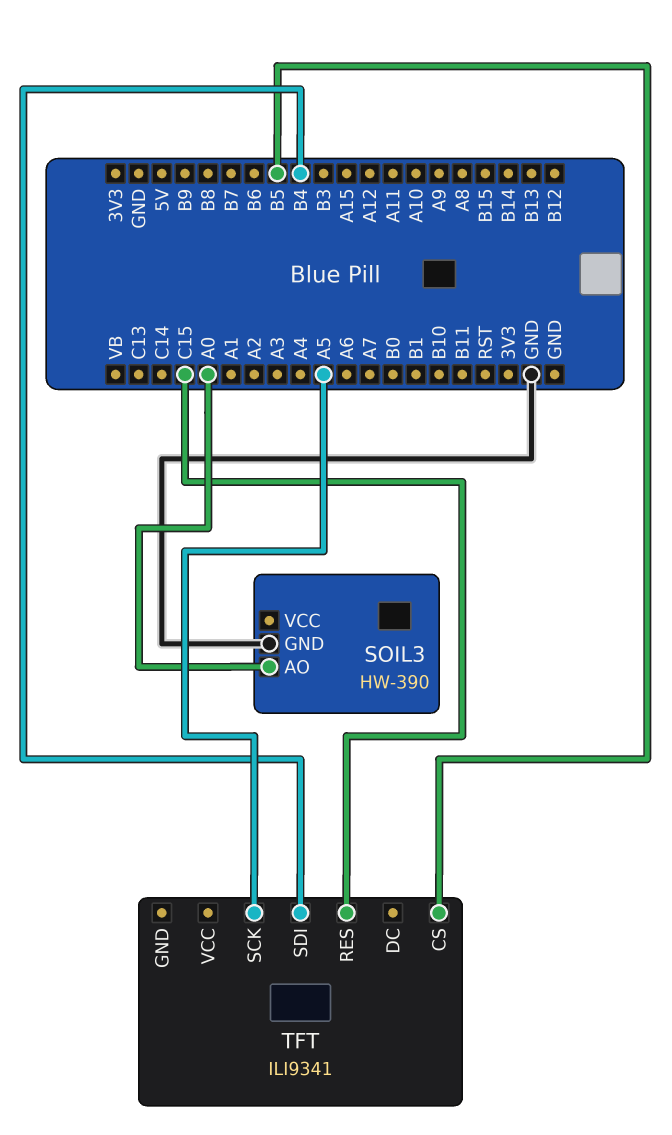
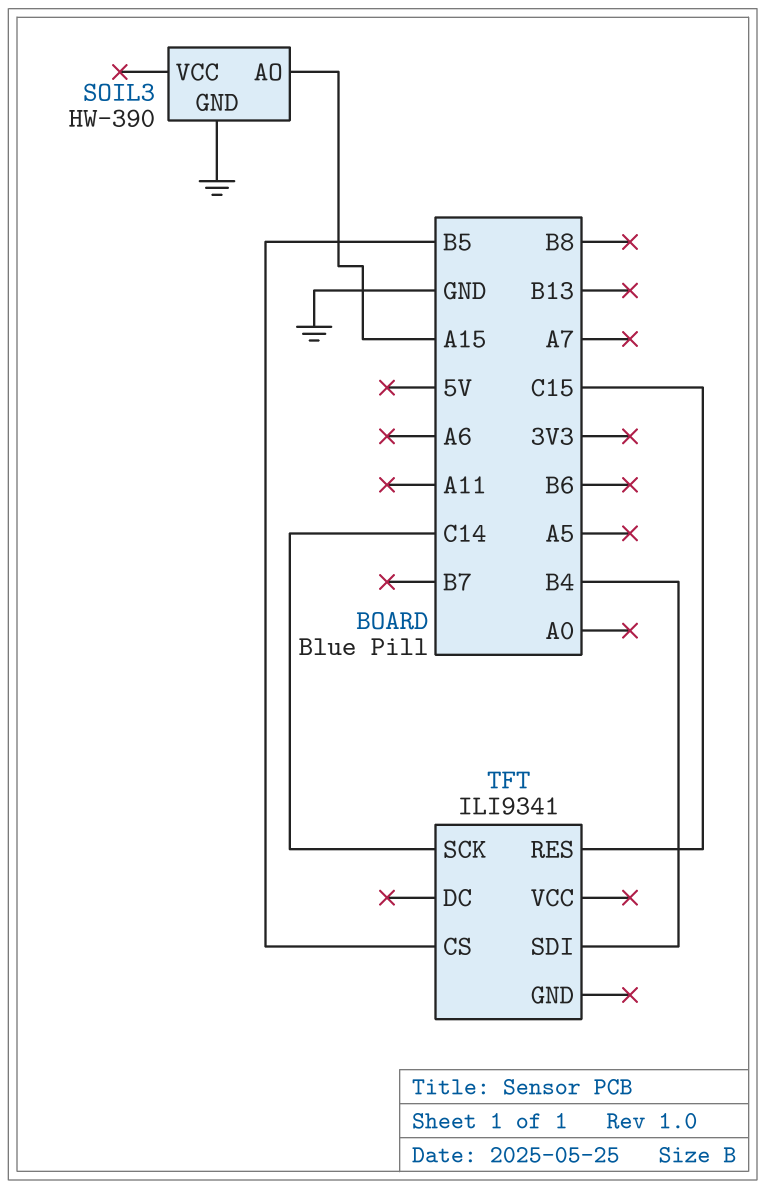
SOIL3 pin AO: A0 -> A15
TFT pin SCK: A5 -> C14

